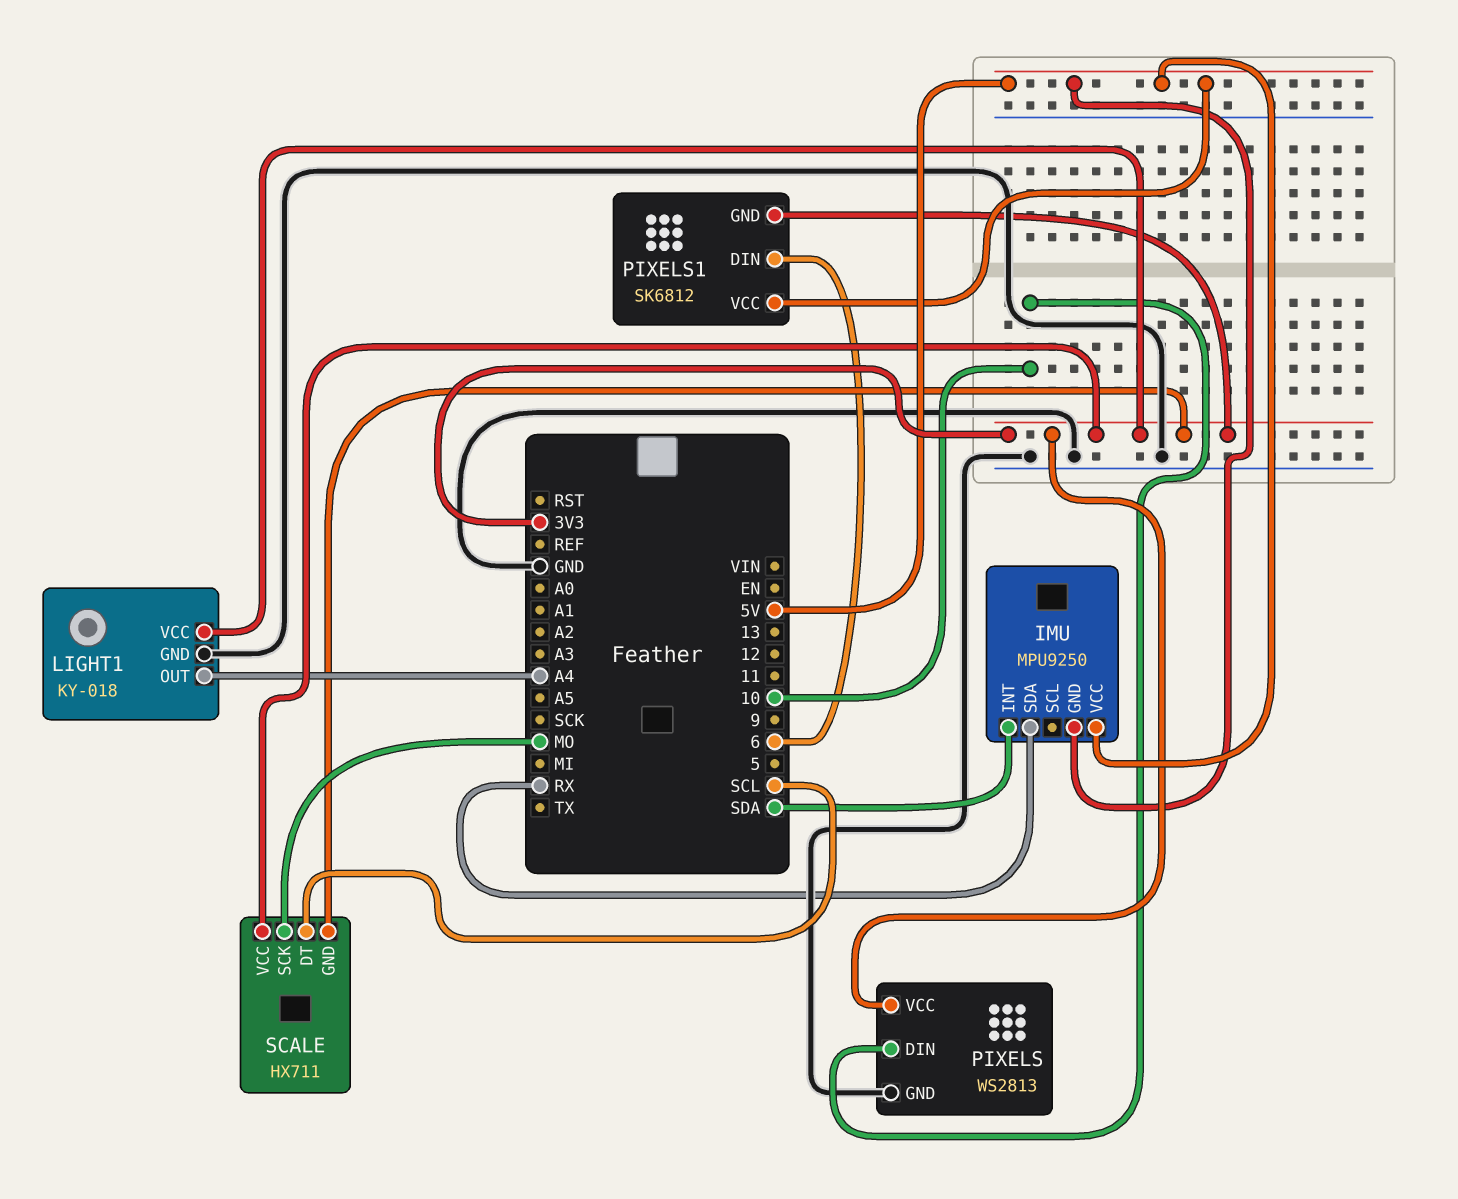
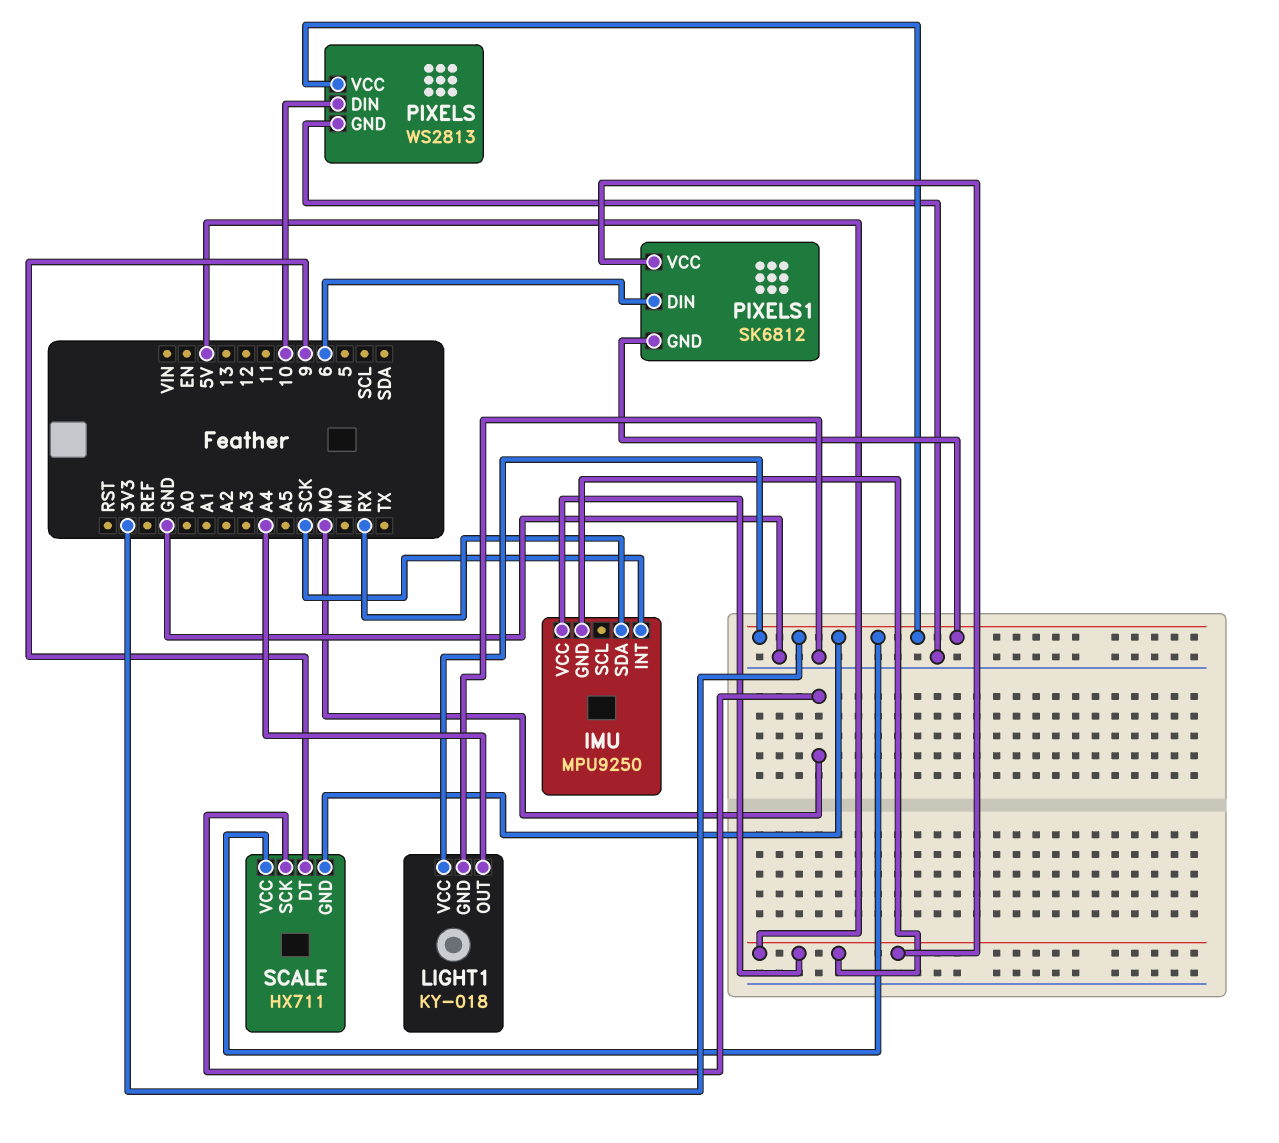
IMU pin INT: SDA -> SCK
SCALE pin DT: SCL -> 9

